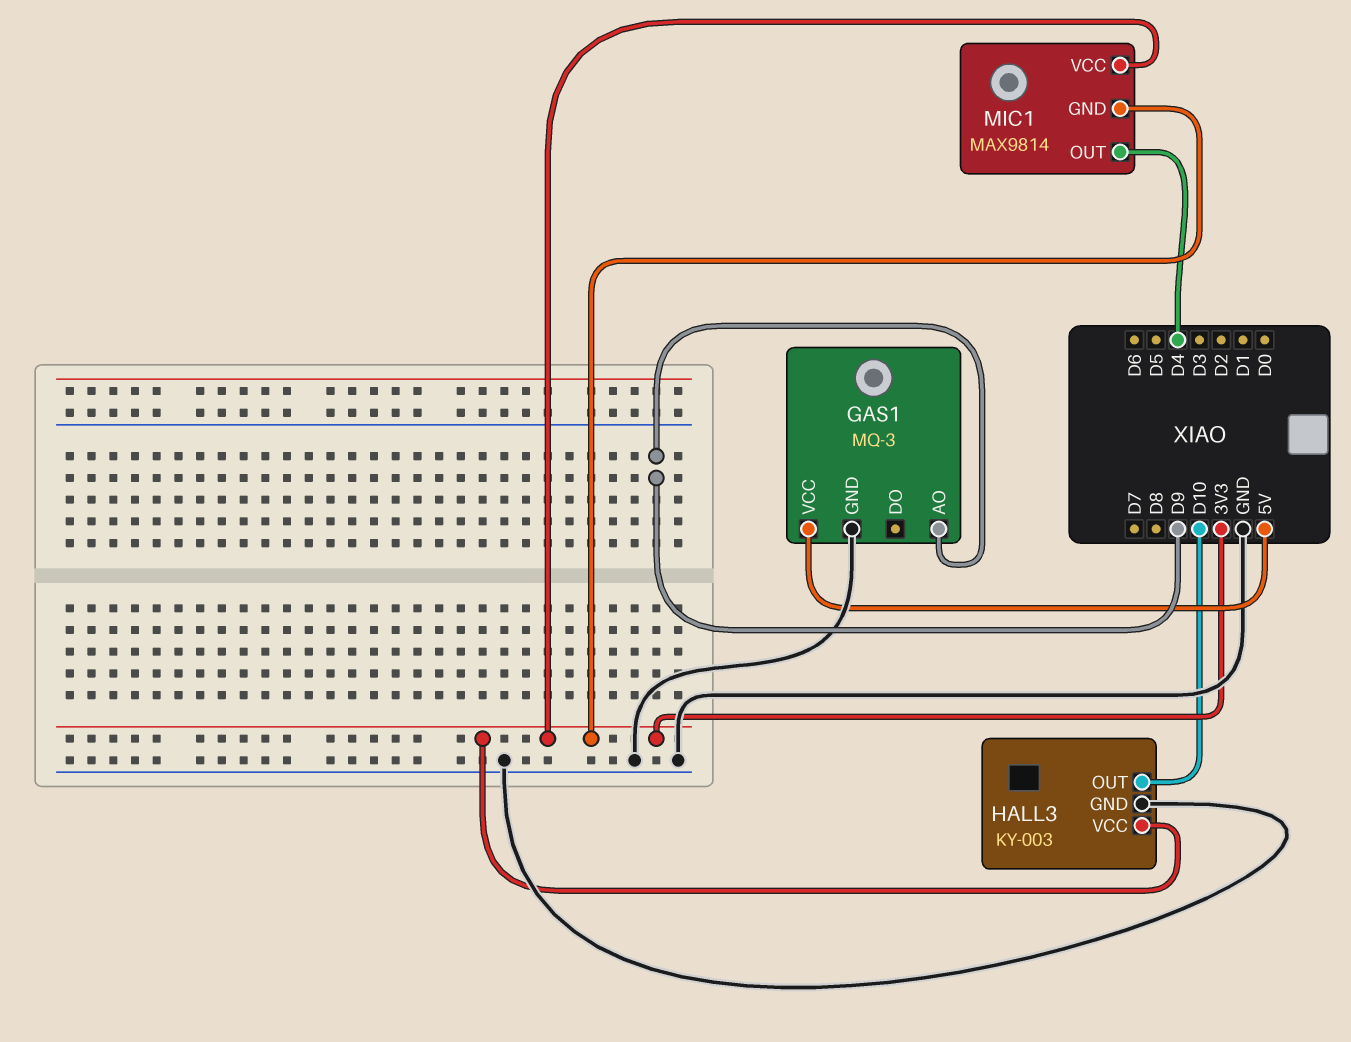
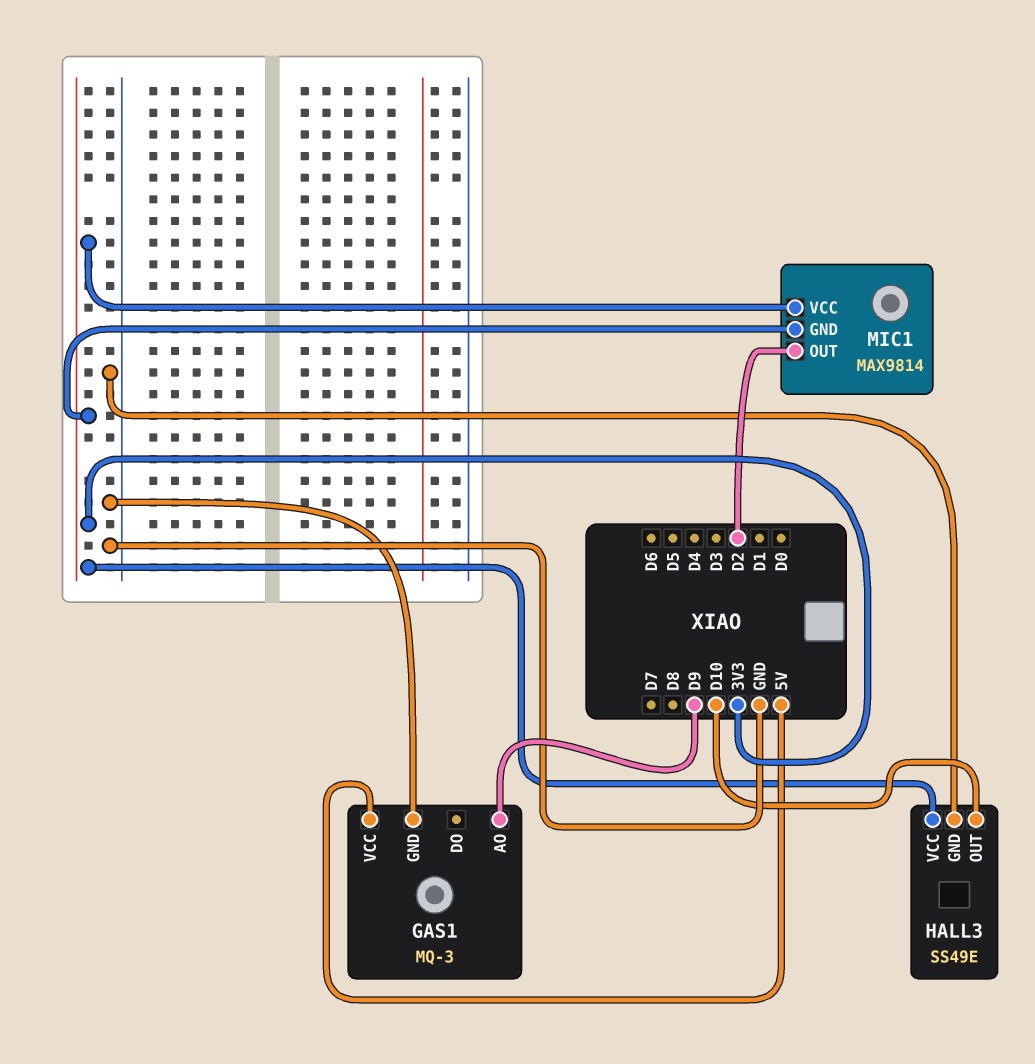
HALL3: KY-003 -> SS49E
MIC1 pin OUT: D4 -> D2

